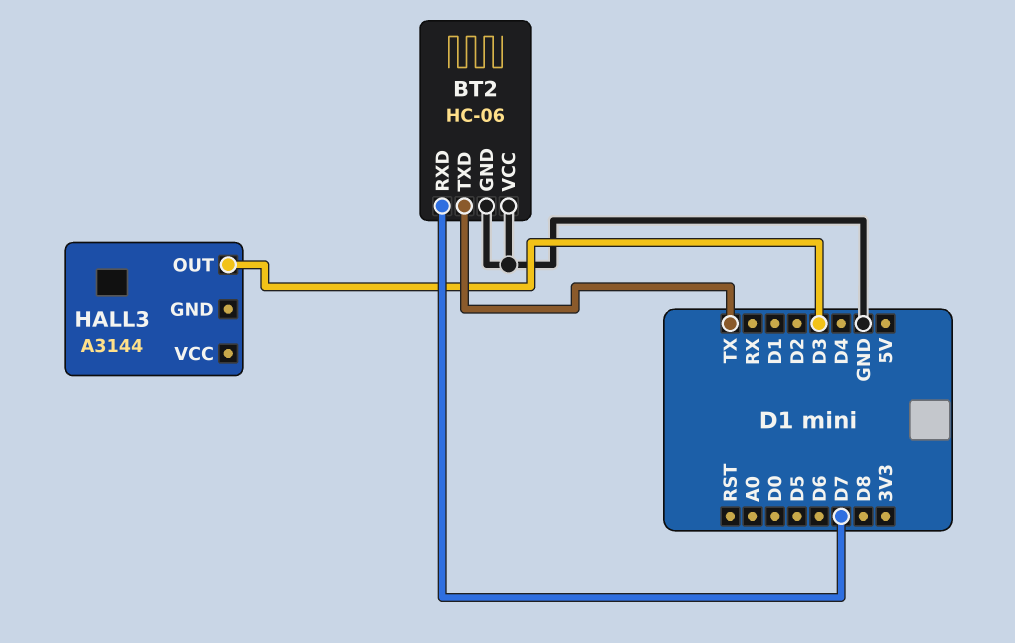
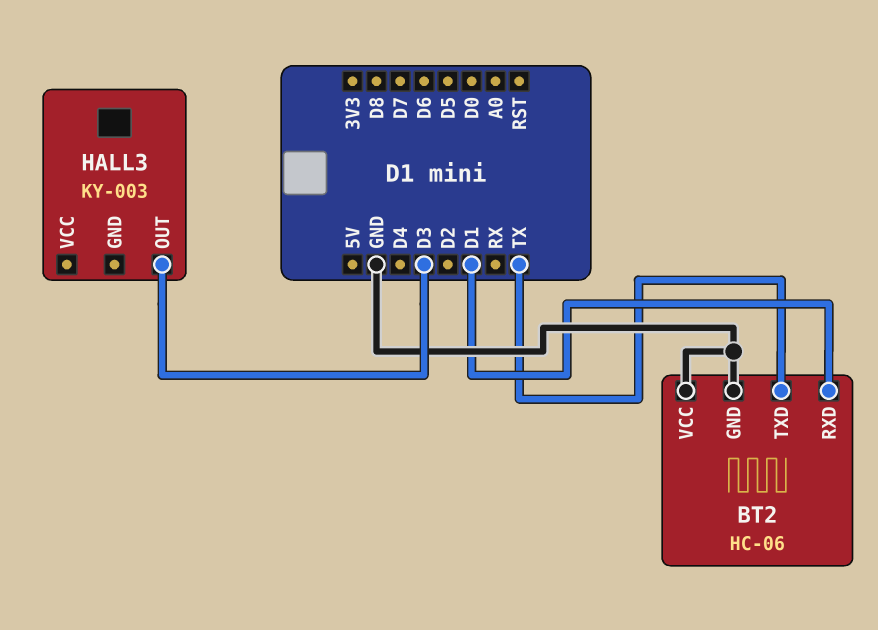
BT2 pin RXD: D7 -> D1
HALL3: A3144 -> KY-003

